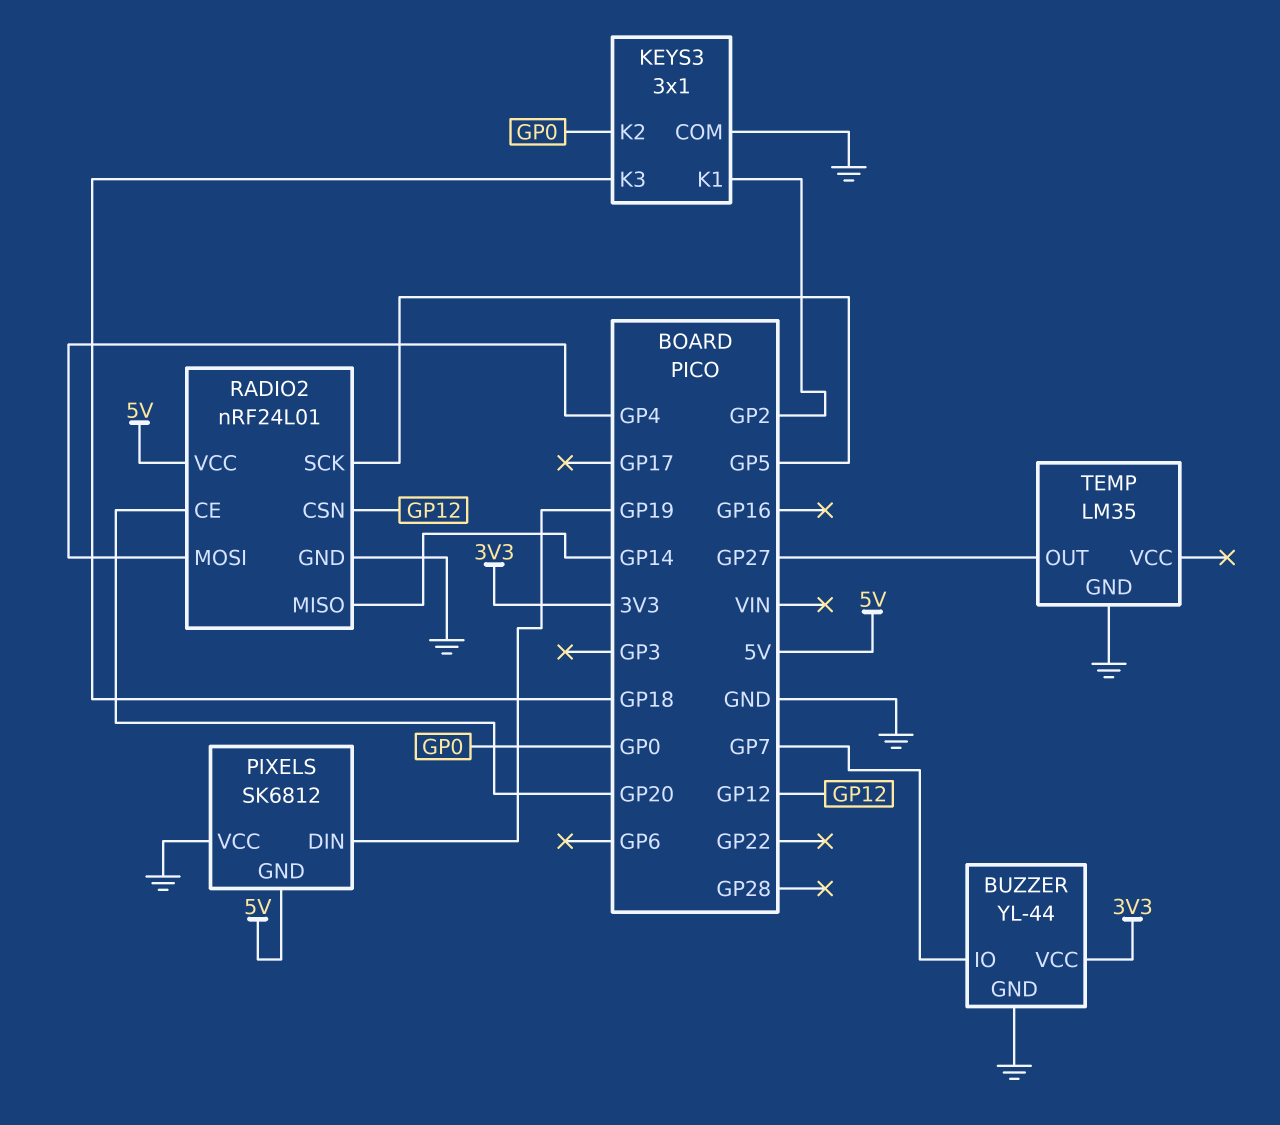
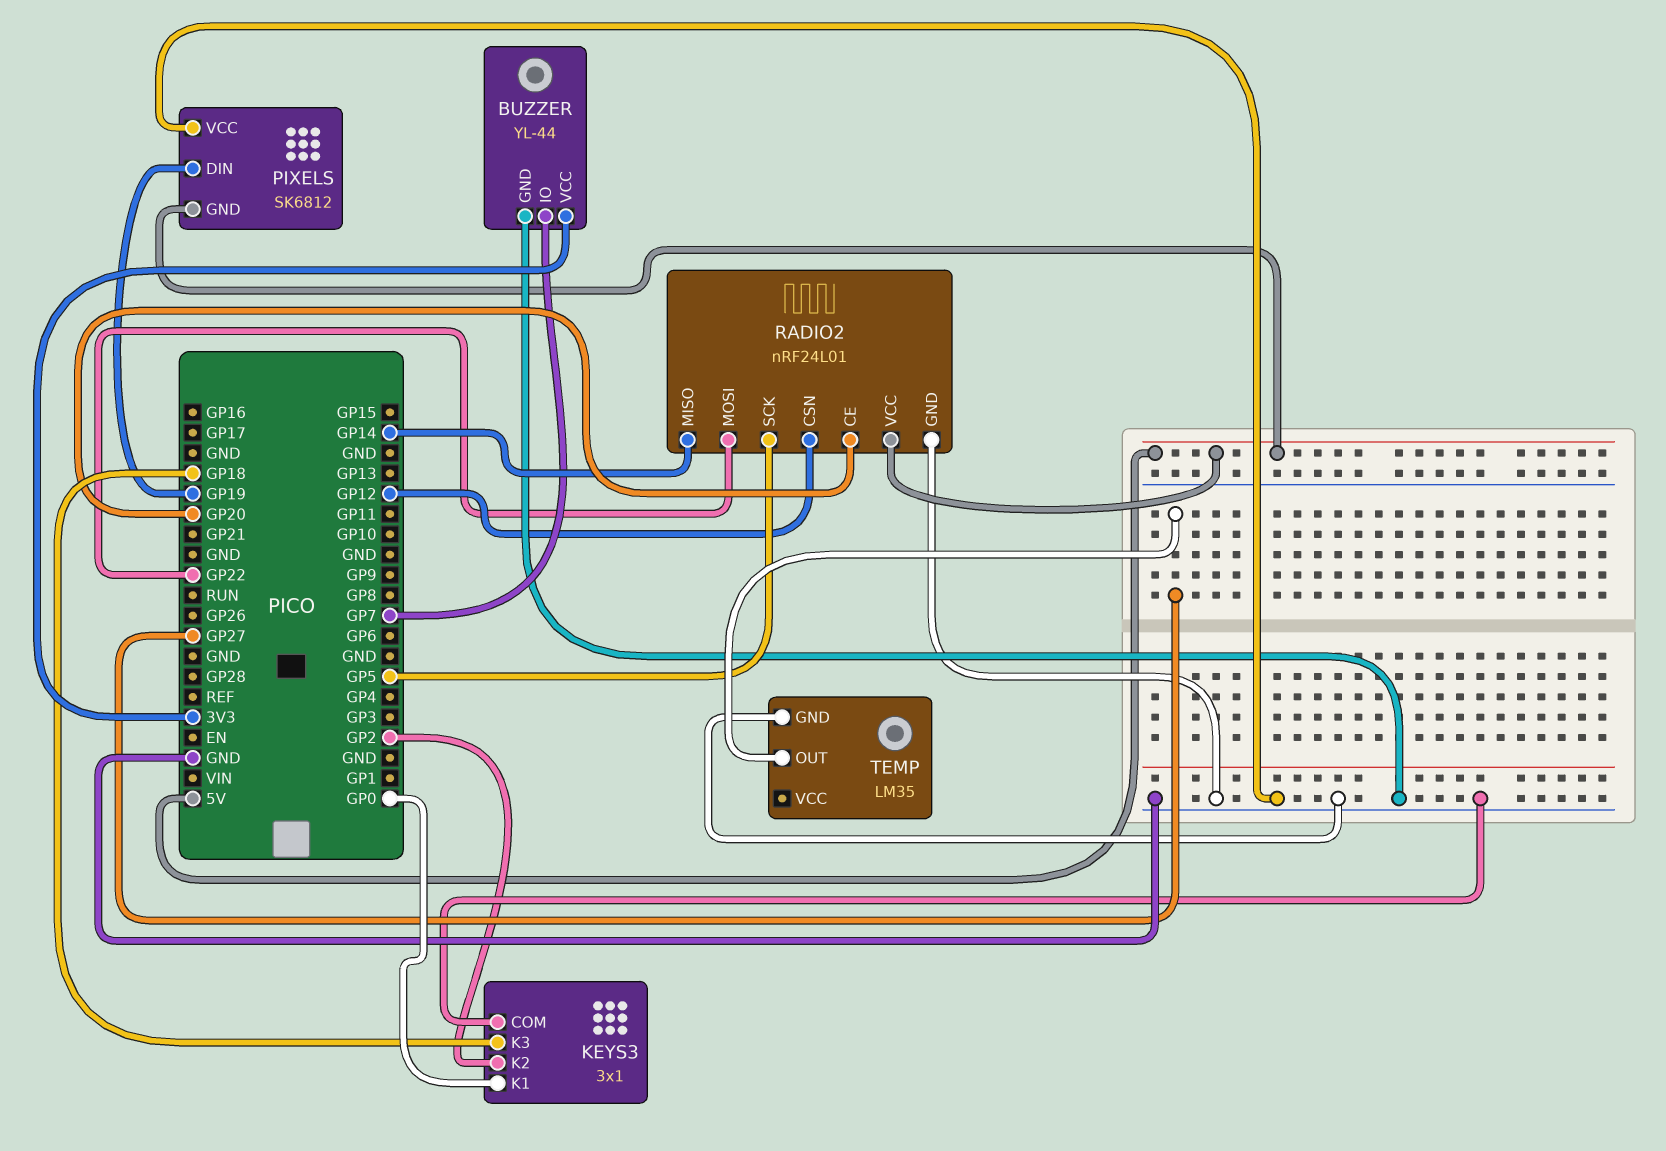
KEYS3 pin K1: GP2 -> GP0
KEYS3 pin K2: GP0 -> GP2
RADIO2 pin MOSI: GP4 -> GP22

